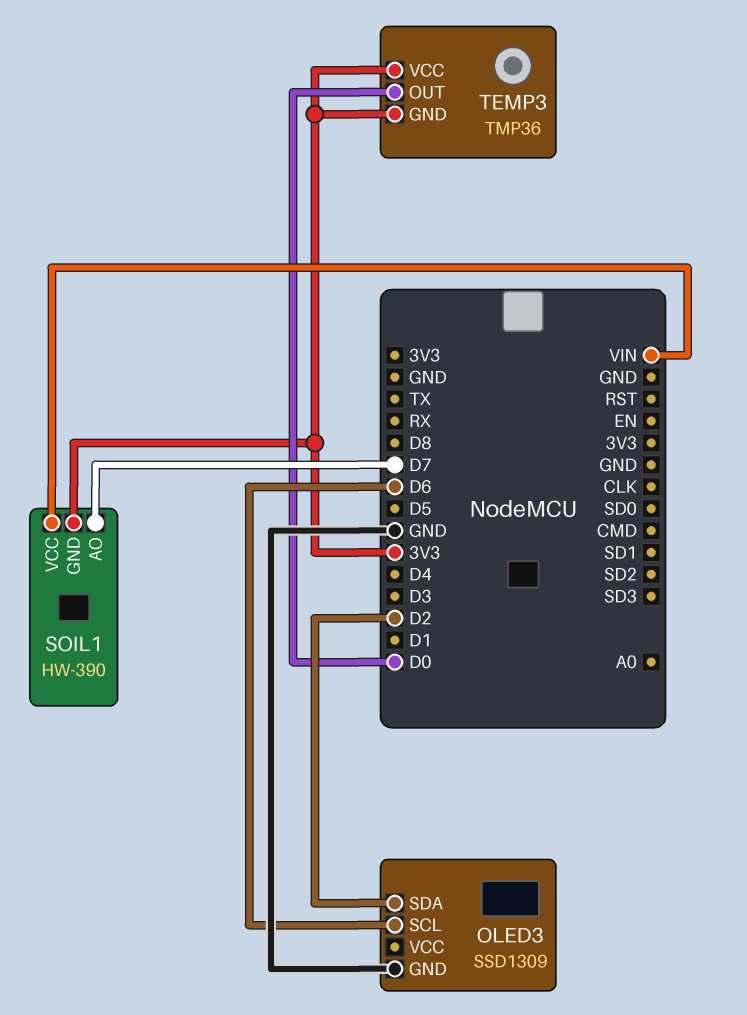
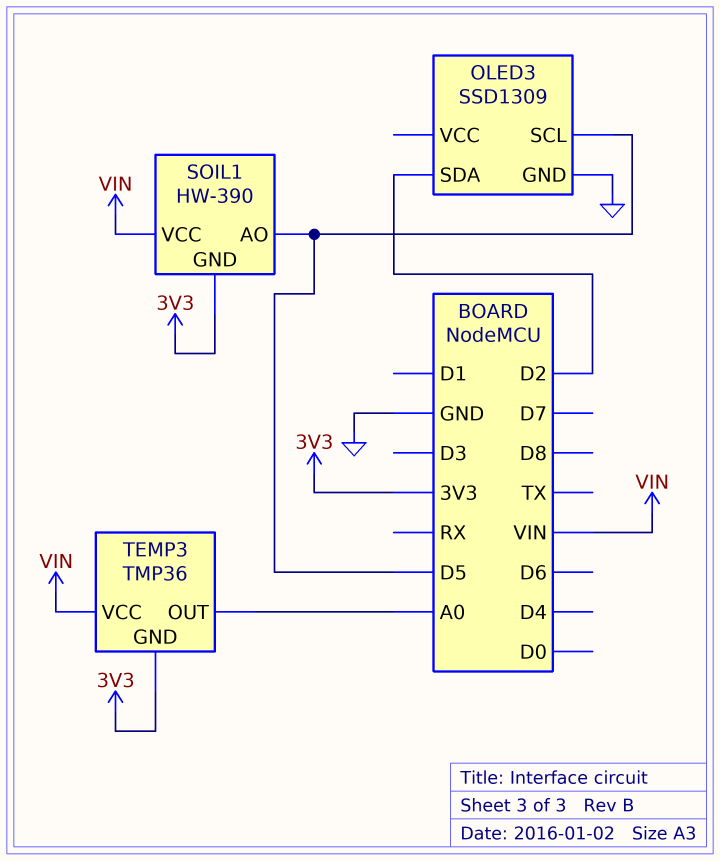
OLED3 pin SCL: D6 -> D5
SOIL1 pin AO: D7 -> D5
TEMP3 pin OUT: D0 -> A0
TEMP3 pin VCC: 3V3 -> VIN

